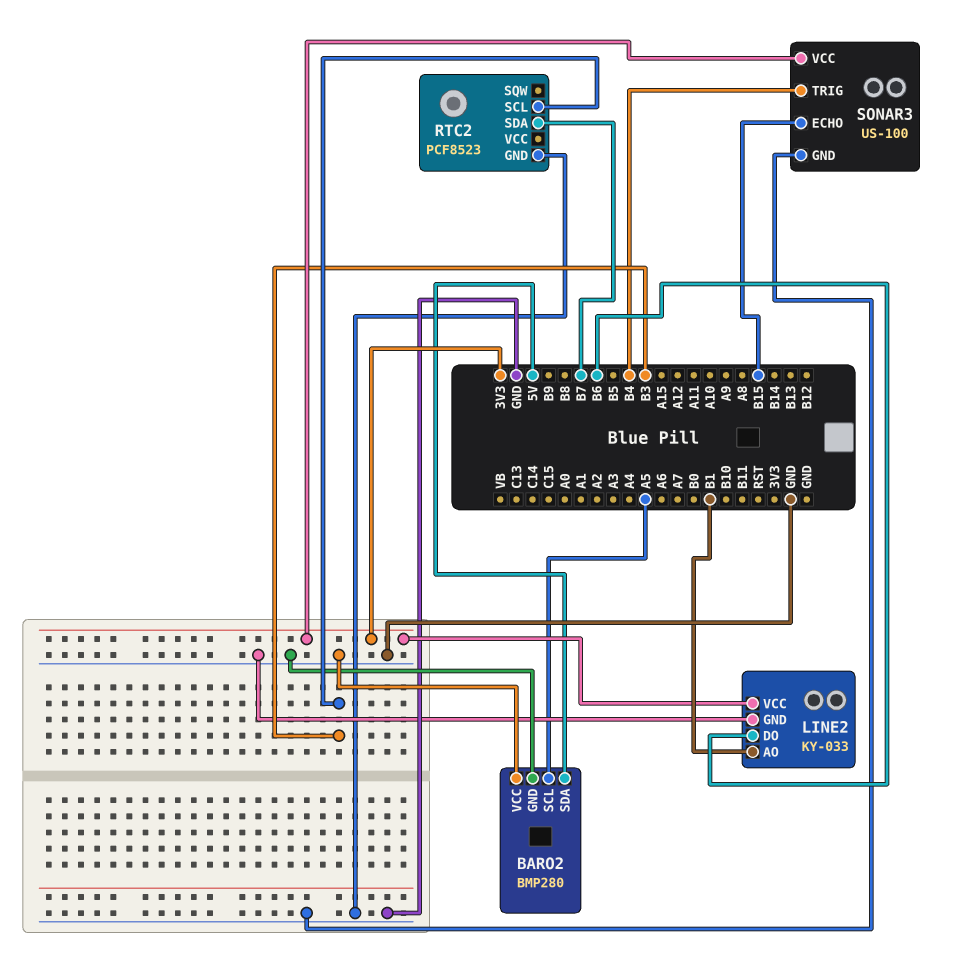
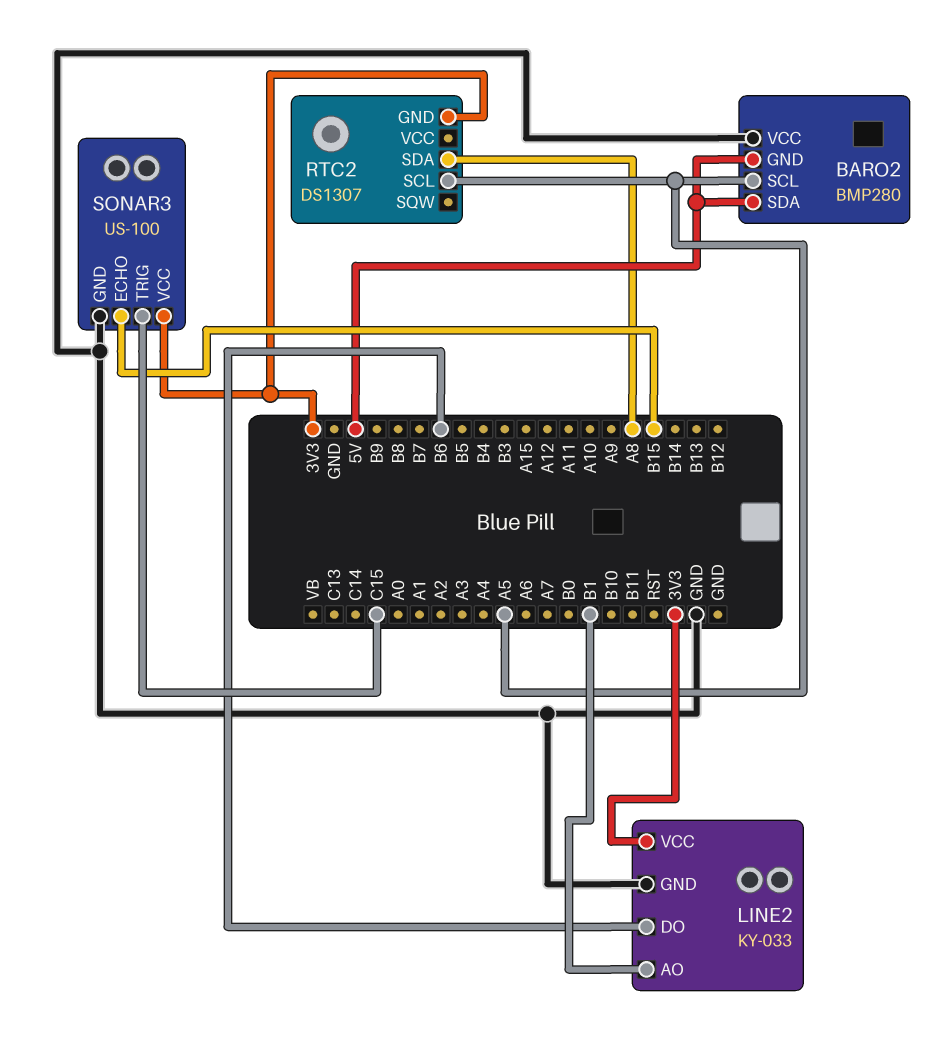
BARO2 pin GND: GND -> 5V
RTC2: PCF8523 -> DS1307
RTC2 pin GND: GND -> 3V3
RTC2 pin SCL: B3 -> A5
RTC2 pin SDA: B7 -> A8
SONAR3 pin TRIG: B4 -> C15

